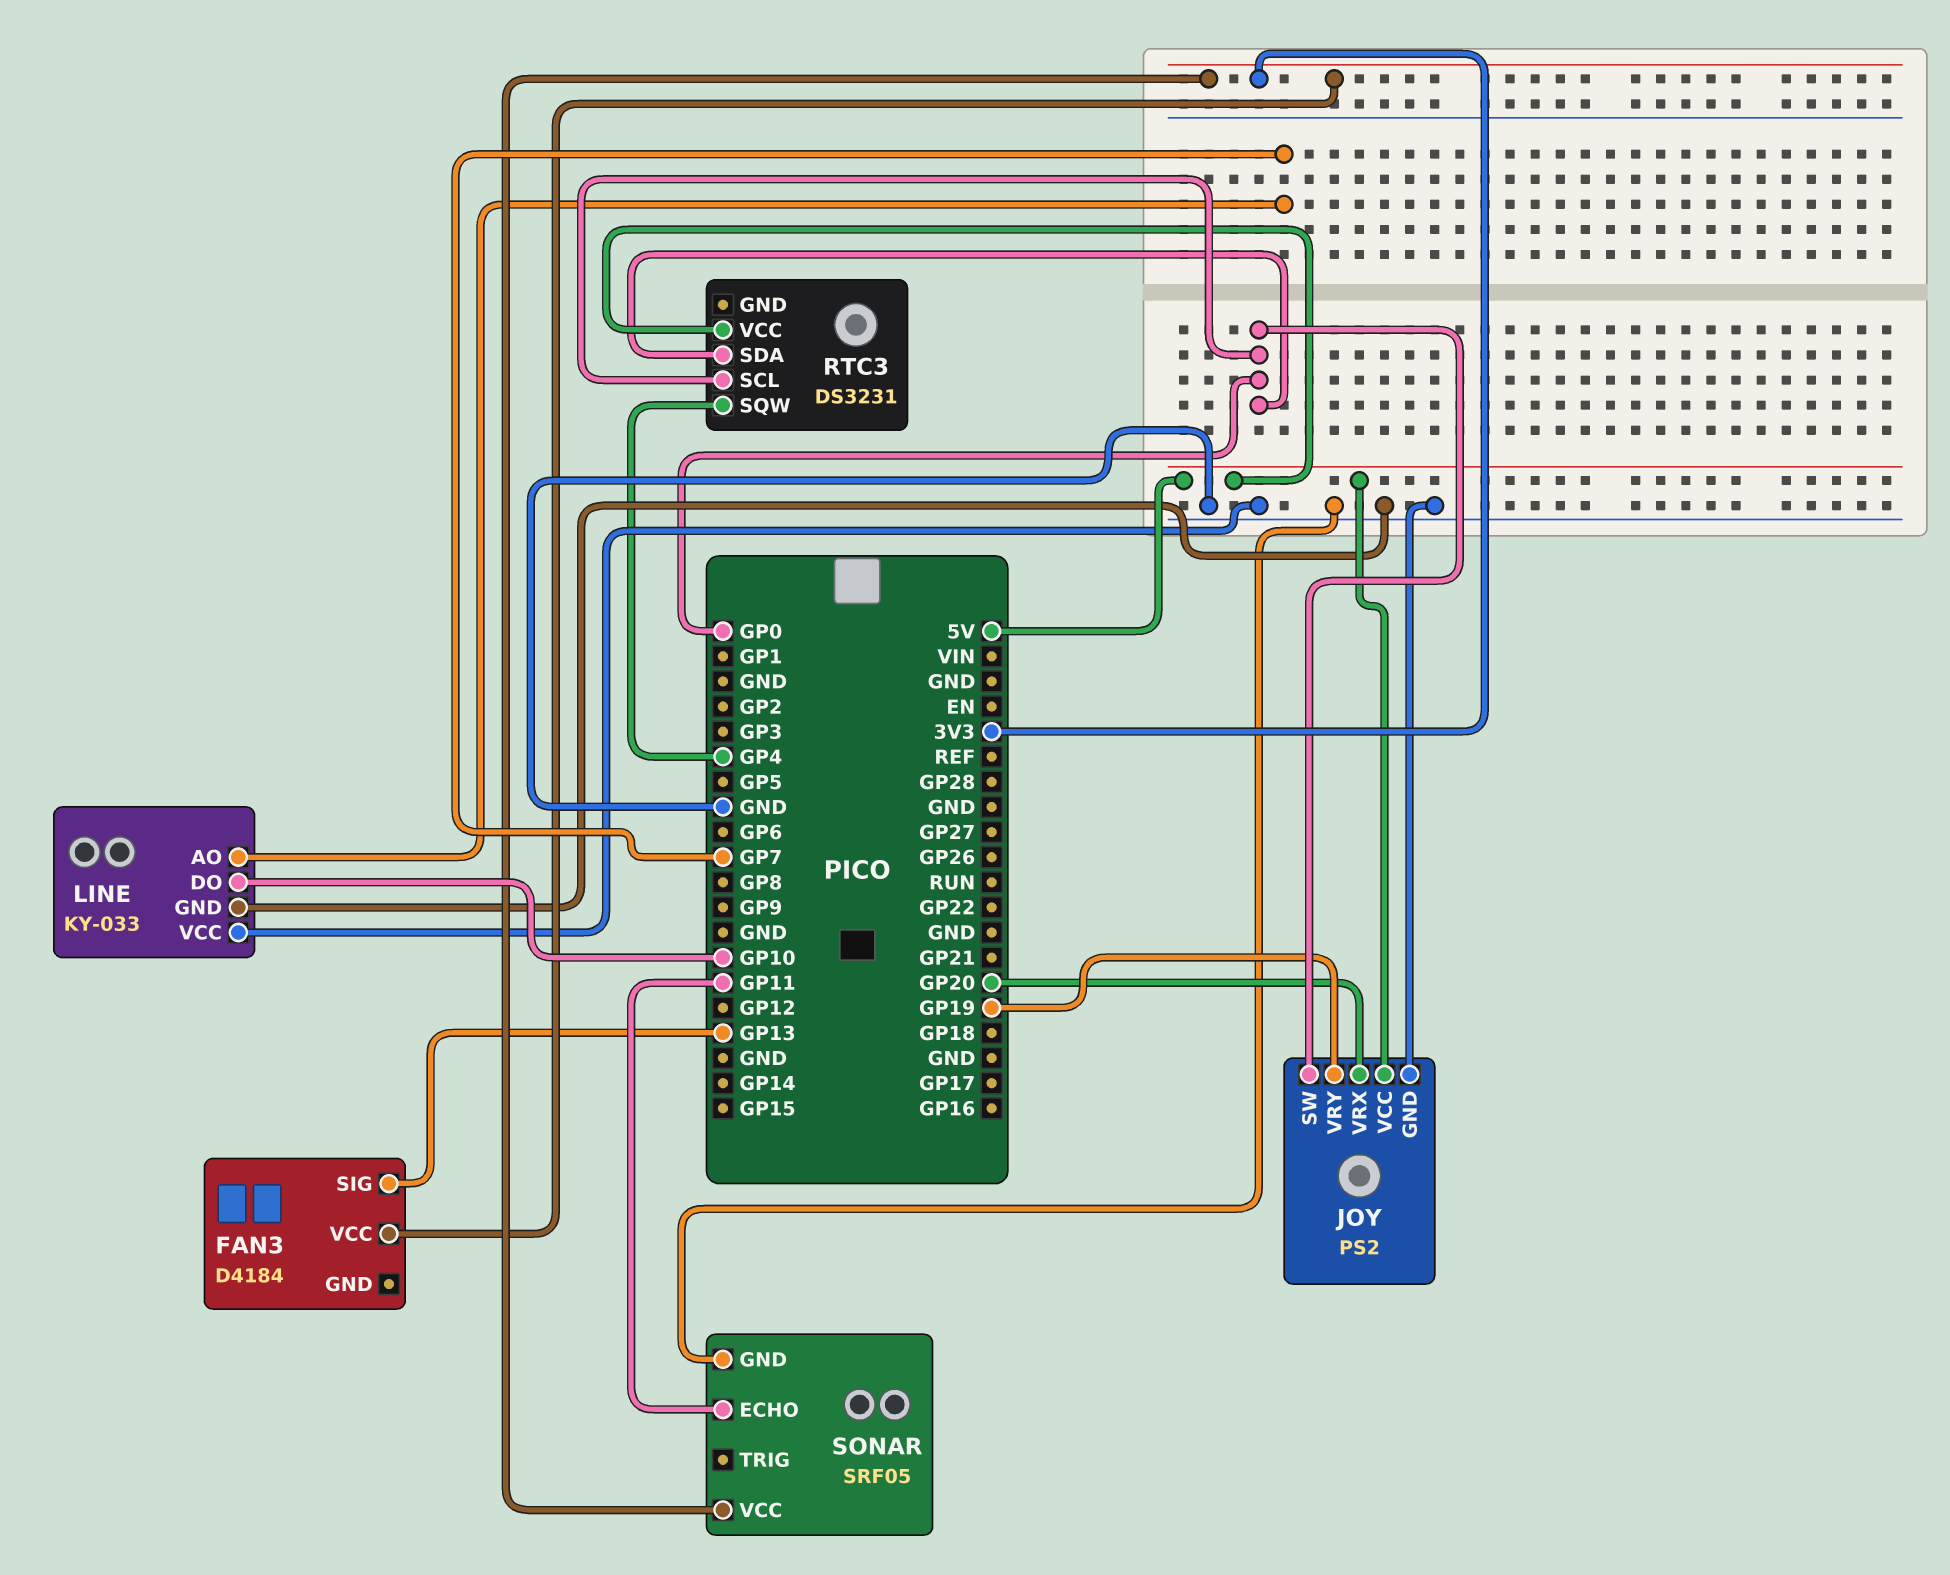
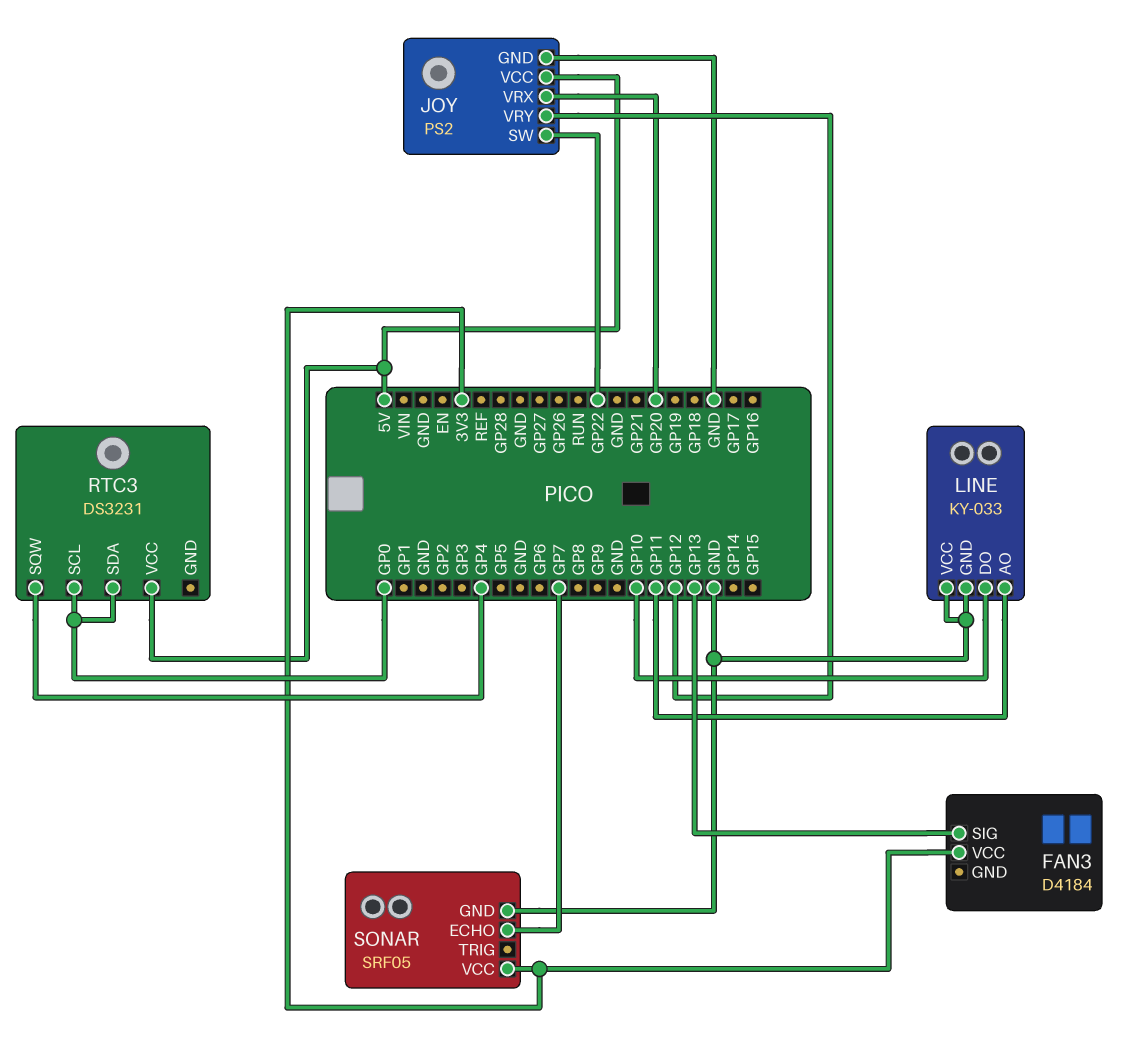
JOY pin SW: GP0 -> GP22
JOY pin VRY: GP19 -> GP12
LINE pin AO: GP7 -> GP11
SONAR pin ECHO: GP11 -> GP7

